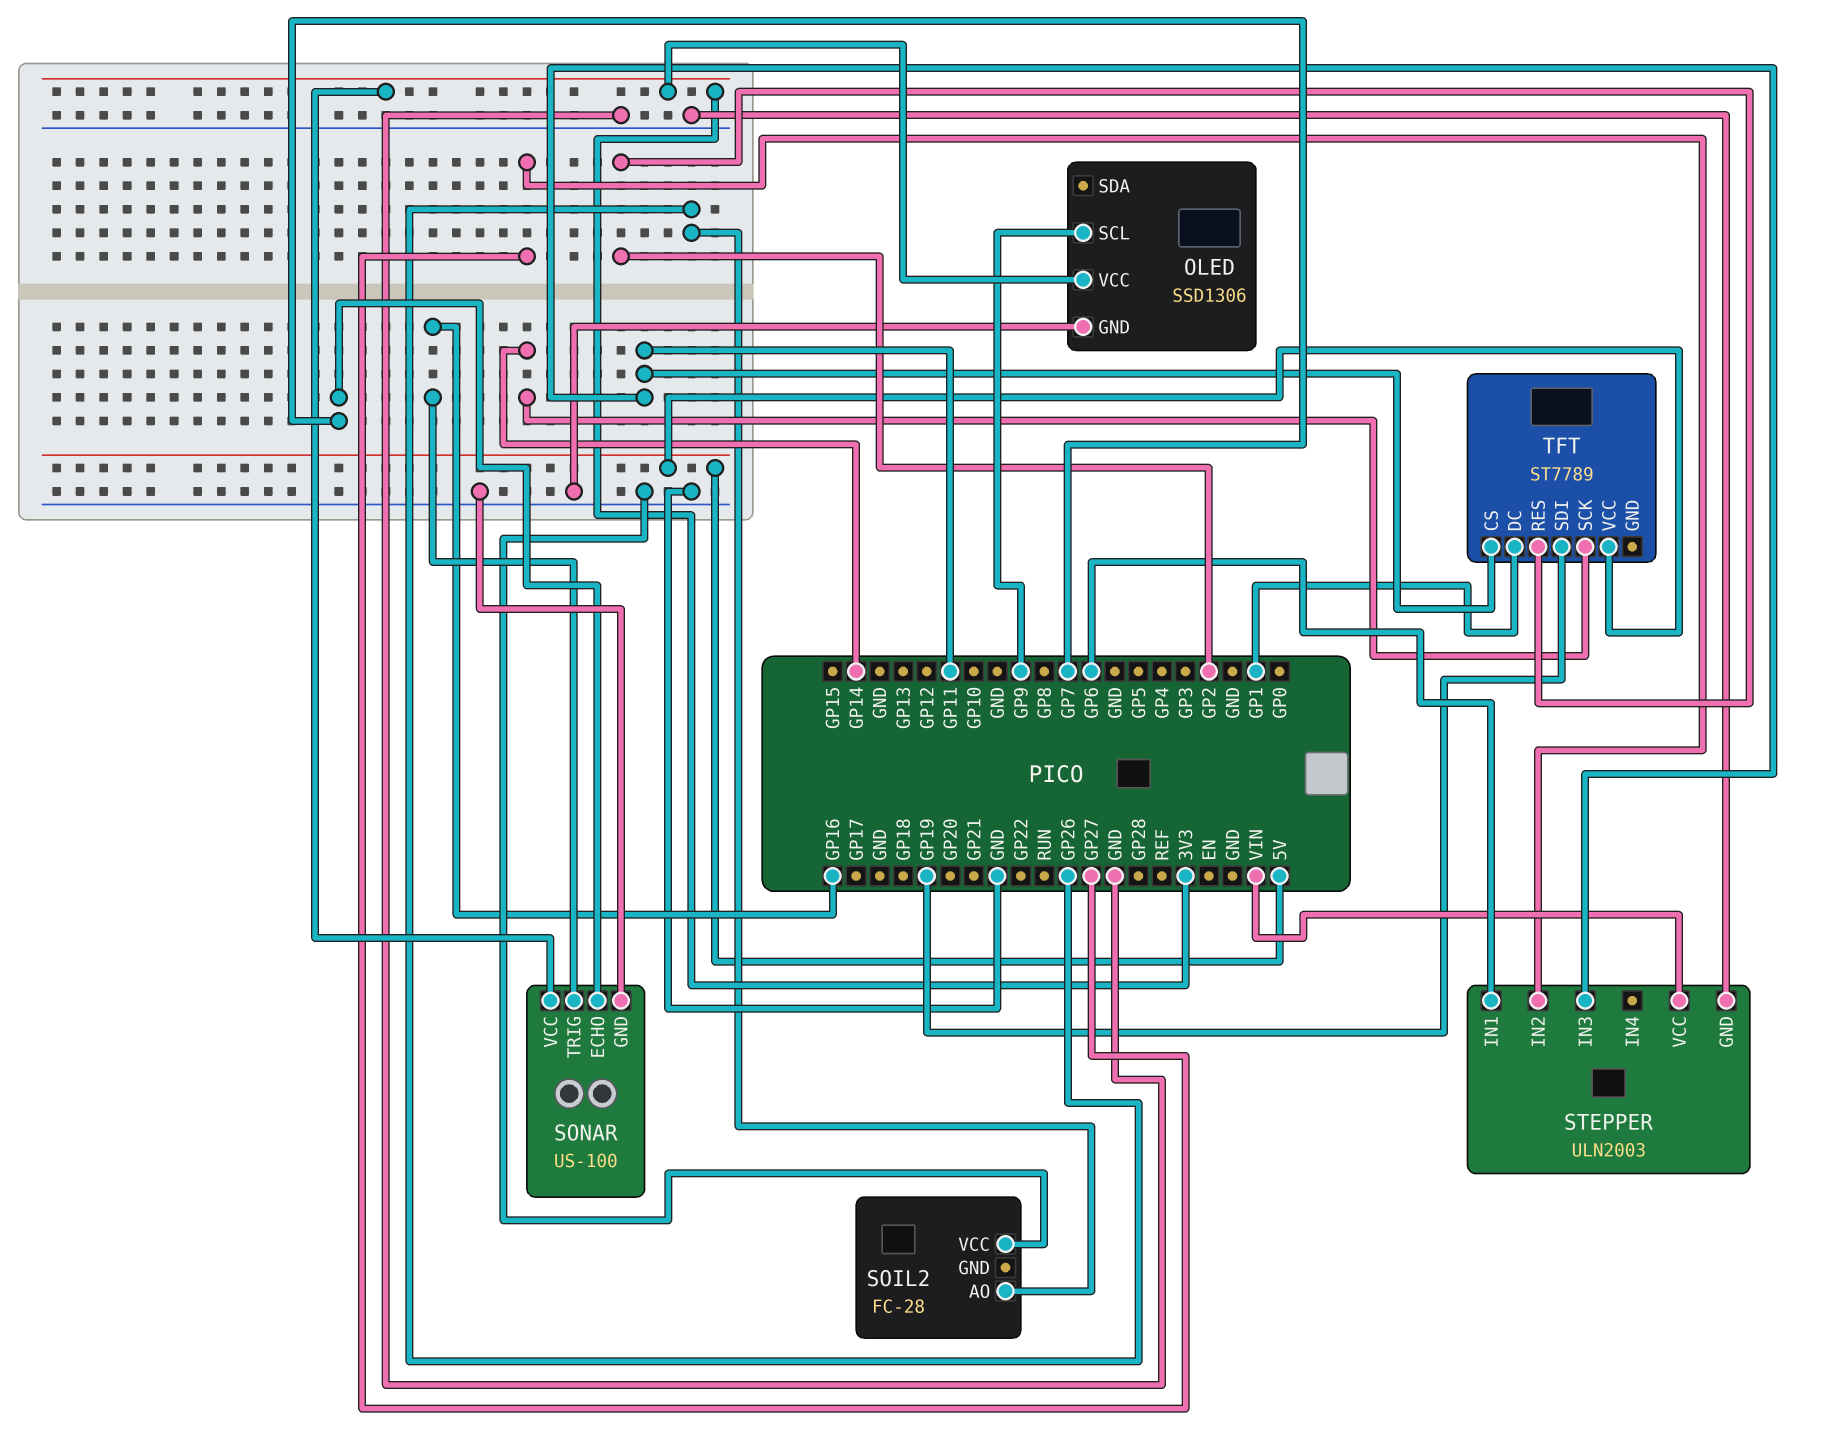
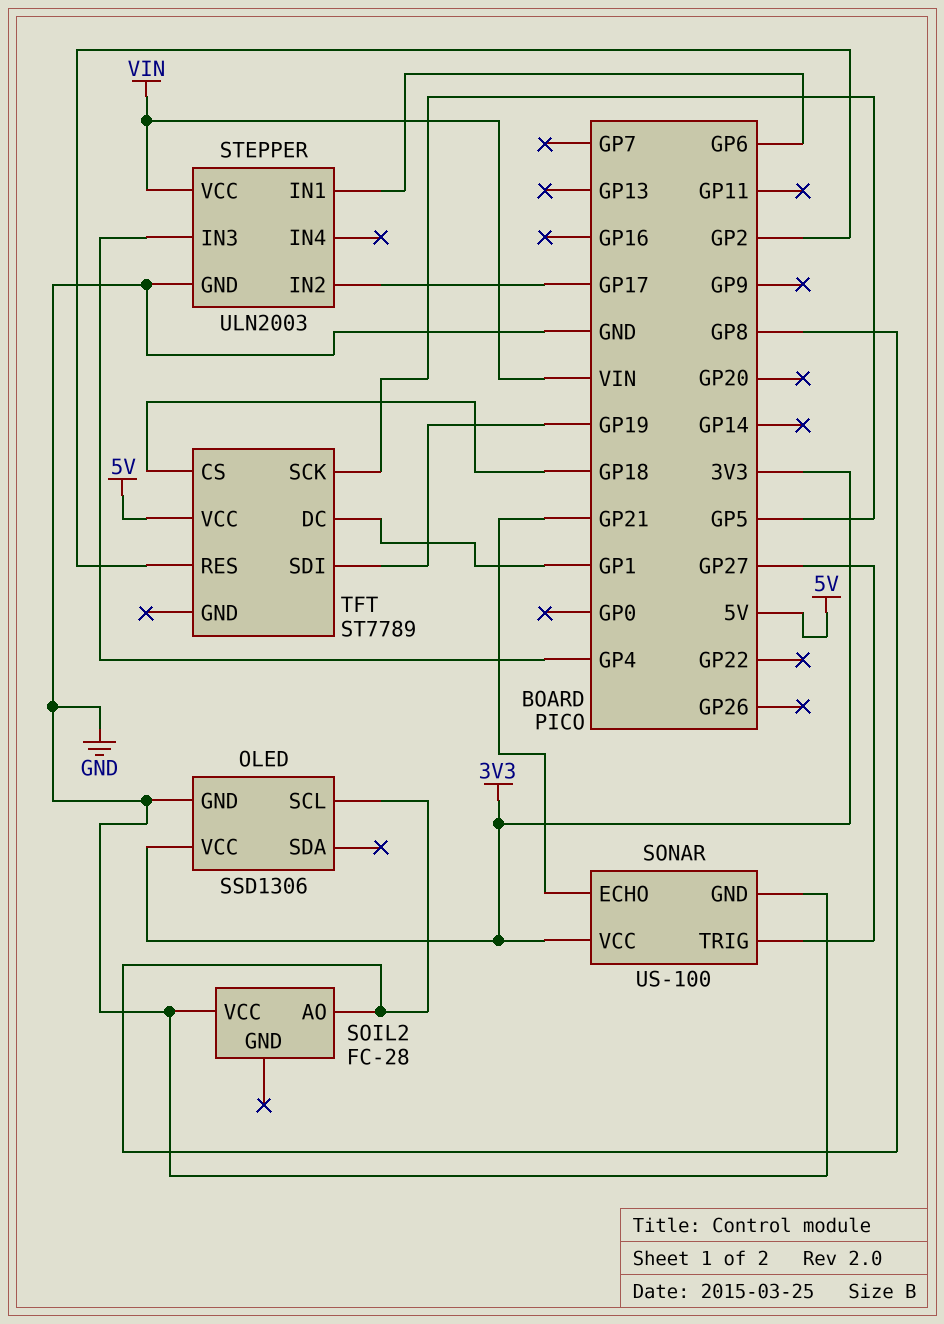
OLED pin SCL: GP9 -> GP8
SOIL2 pin AO: GP26 -> GP8
SONAR pin ECHO: GP7 -> GP21
SONAR pin TRIG: GP16 -> GP27
STEPPER pin IN2: GP27 -> GP17
STEPPER pin IN3: GP11 -> GP4
TFT pin CS: GP11 -> GP18
TFT pin SCK: GP14 -> GP5

